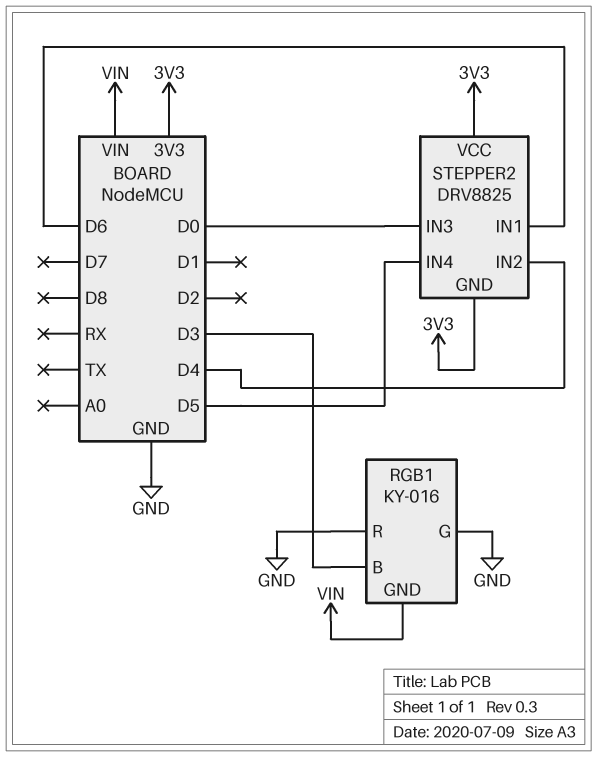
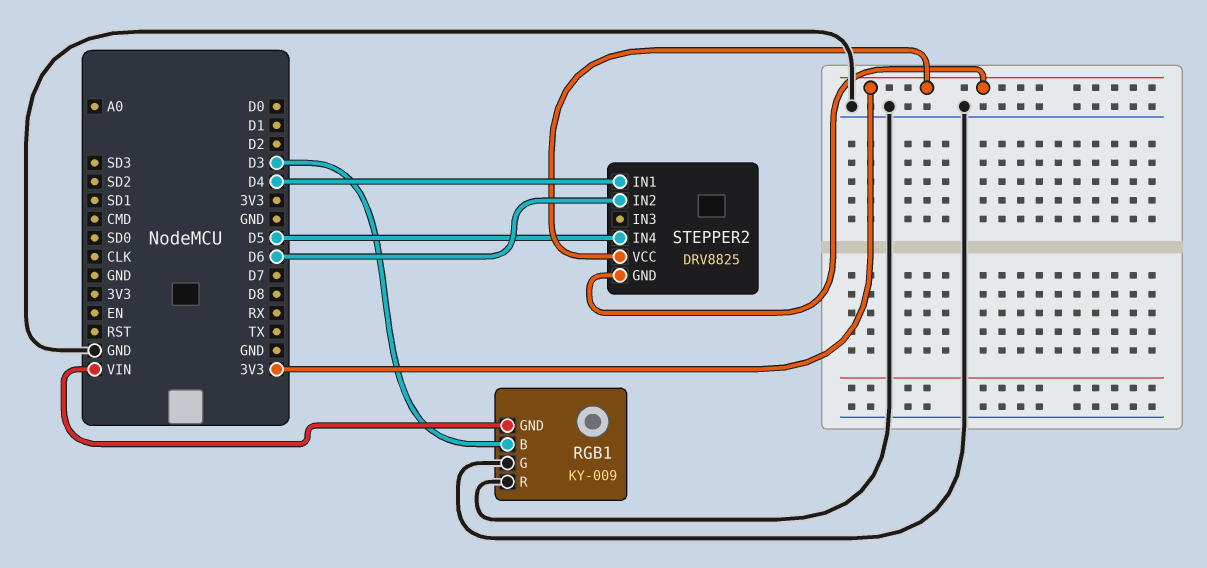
RGB1: KY-016 -> KY-009
STEPPER2 pin IN1: D6 -> D4
STEPPER2 pin IN2: D4 -> D6
STEPPER2 pin IN3: D0 -> none

